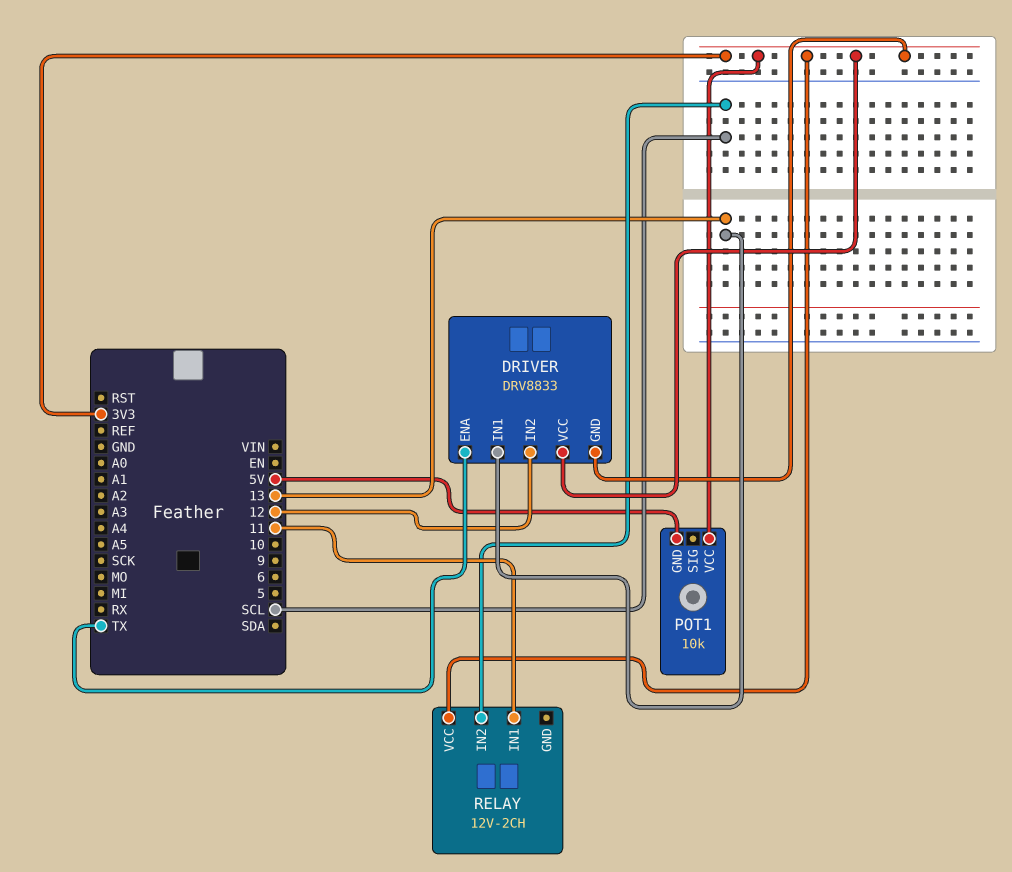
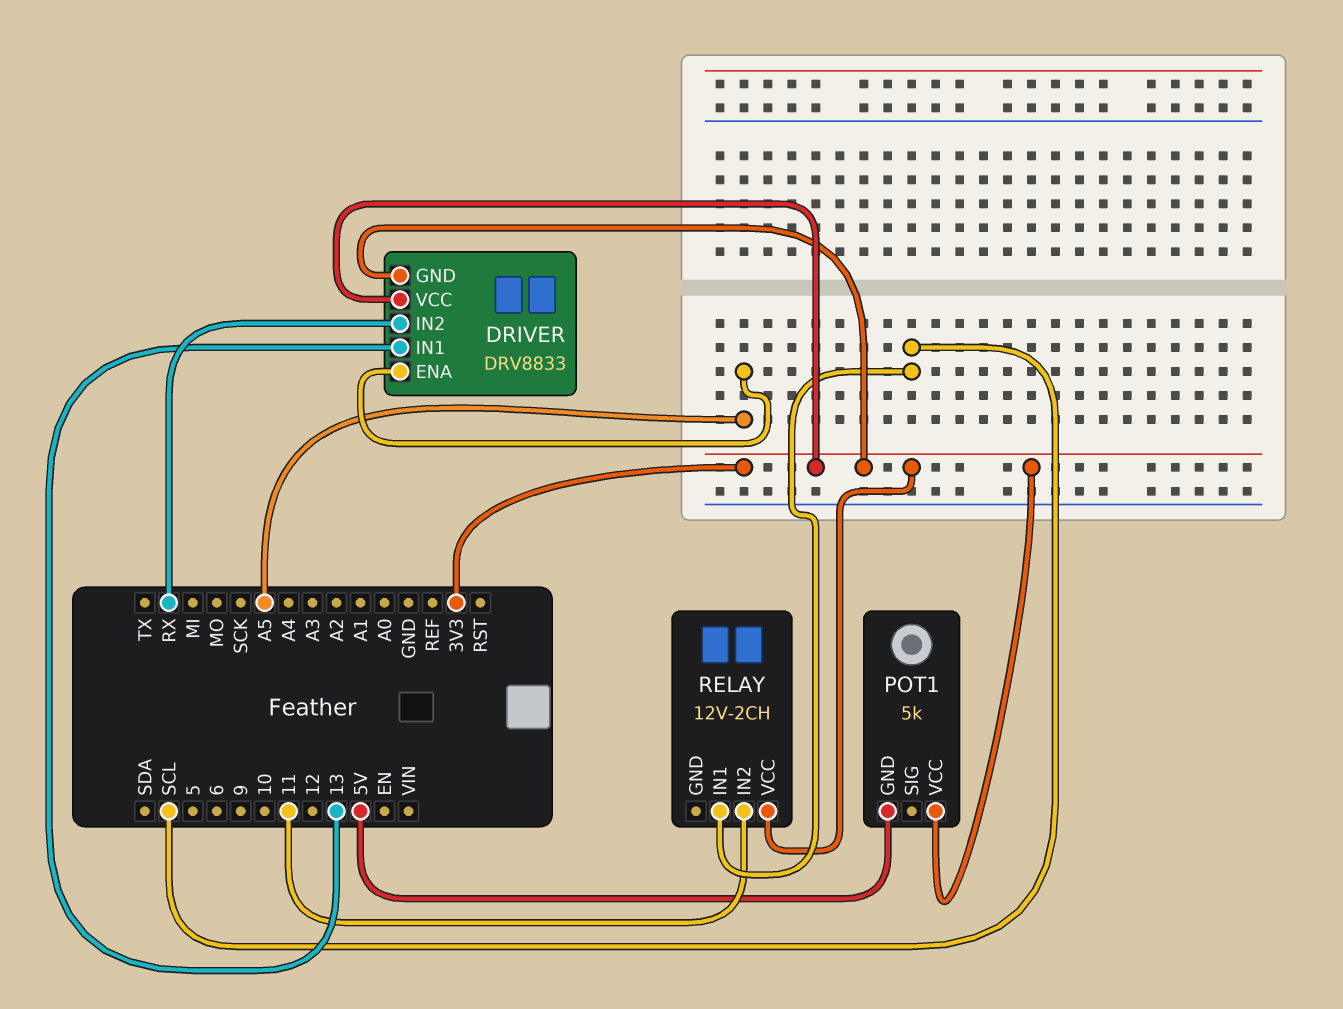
DRIVER pin ENA: TX -> A5
DRIVER pin IN2: 12 -> RX
POT1: 10k -> 5k
RELAY pin IN1: 11 -> SCL
RELAY pin IN2: SCL -> 11

